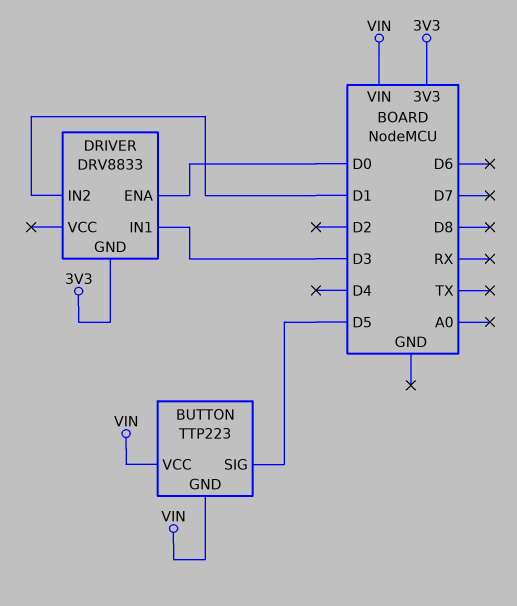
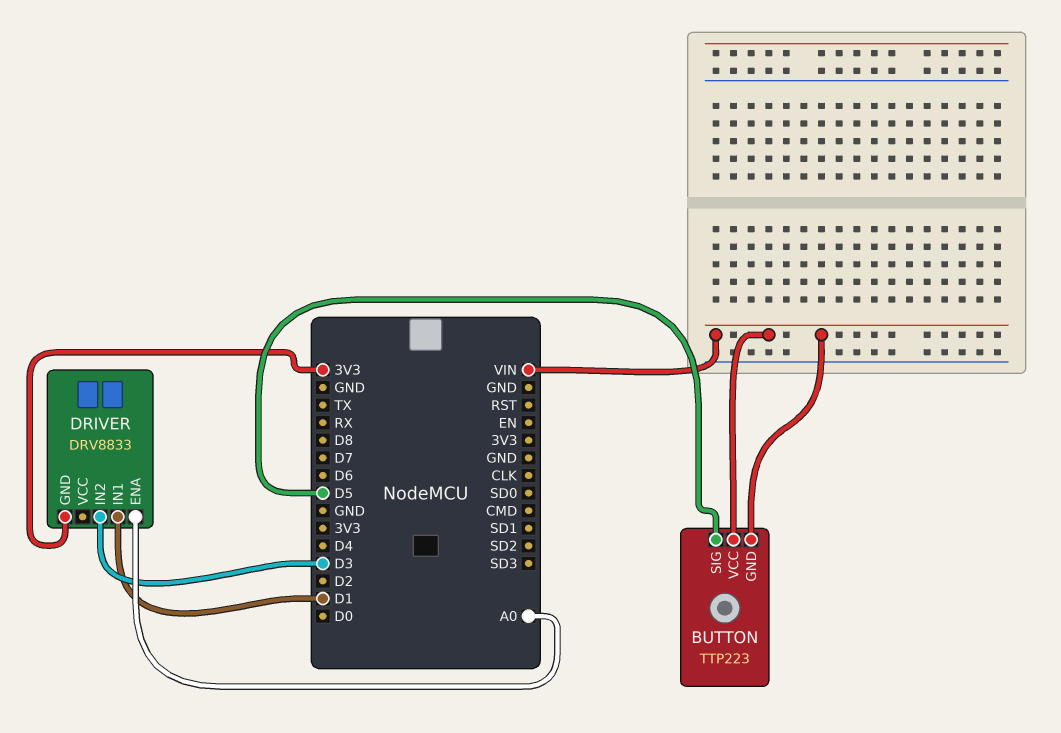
DRIVER pin ENA: D0 -> A0
DRIVER pin IN1: D3 -> D1
DRIVER pin IN2: D1 -> D3

